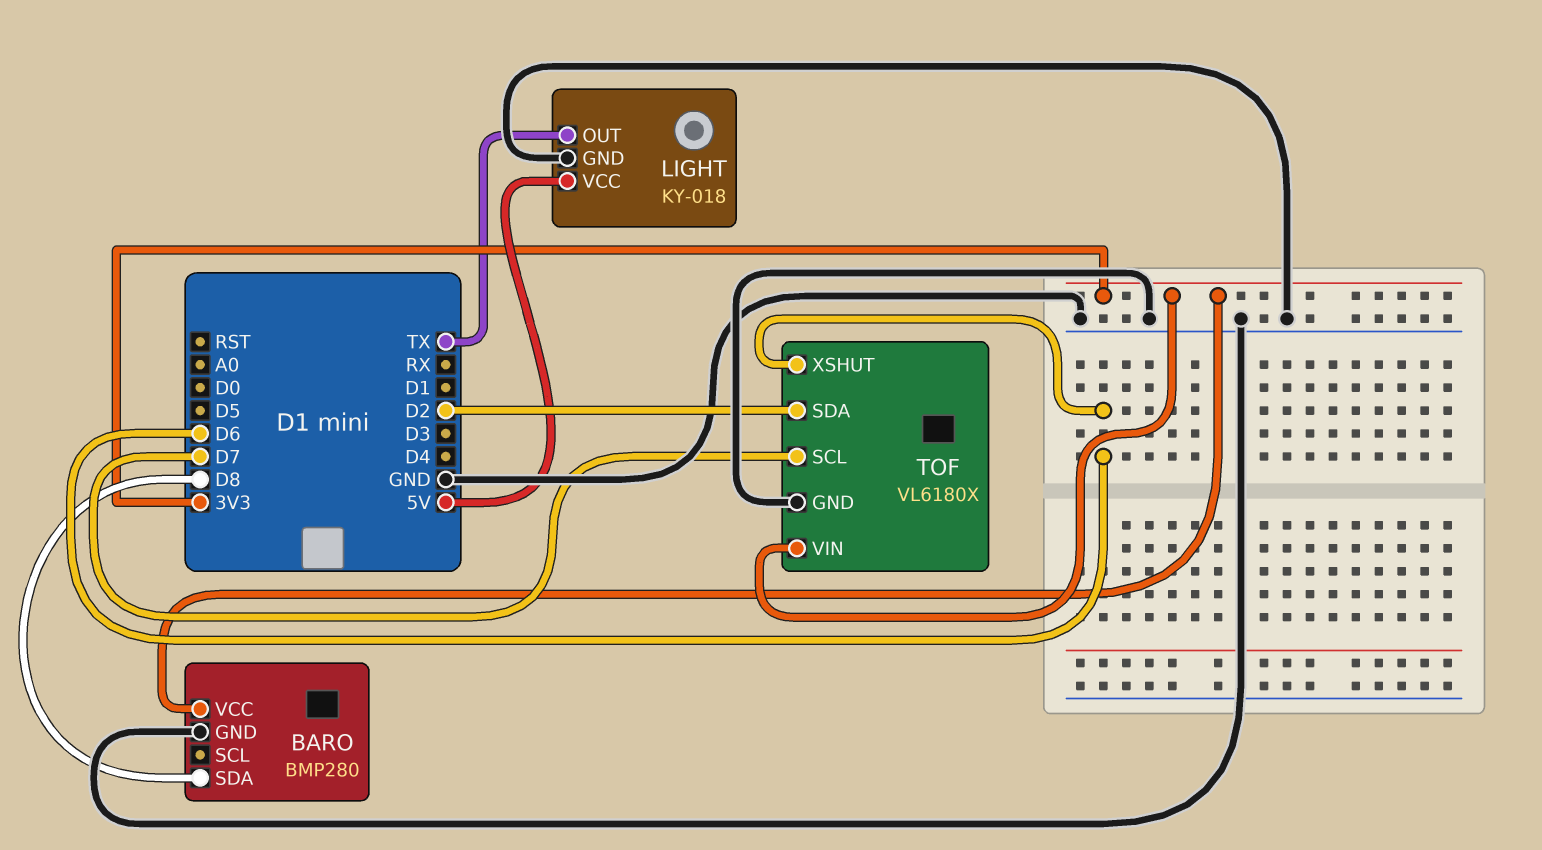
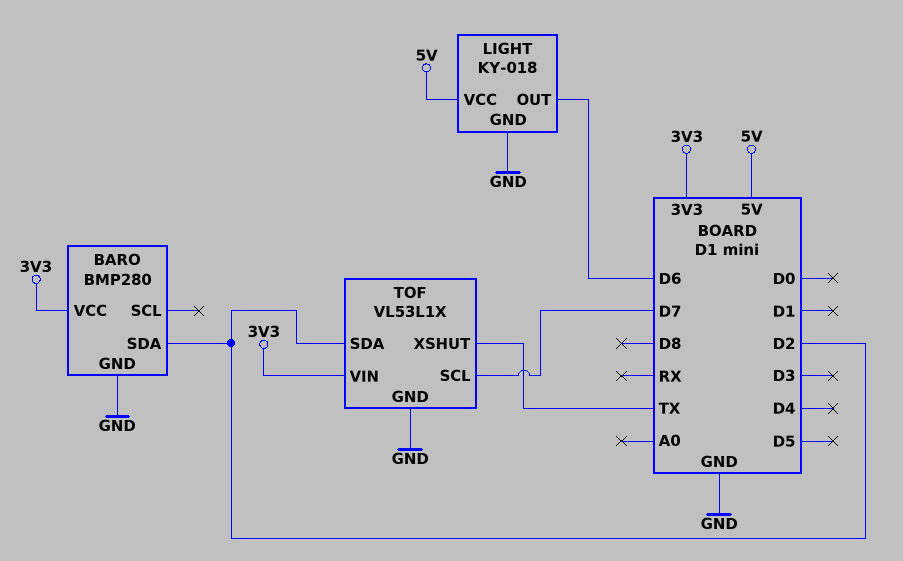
BARO pin SDA: D8 -> D2
LIGHT pin OUT: TX -> D6
TOF: VL6180X -> VL53L1X
TOF pin XSHUT: D6 -> TX

